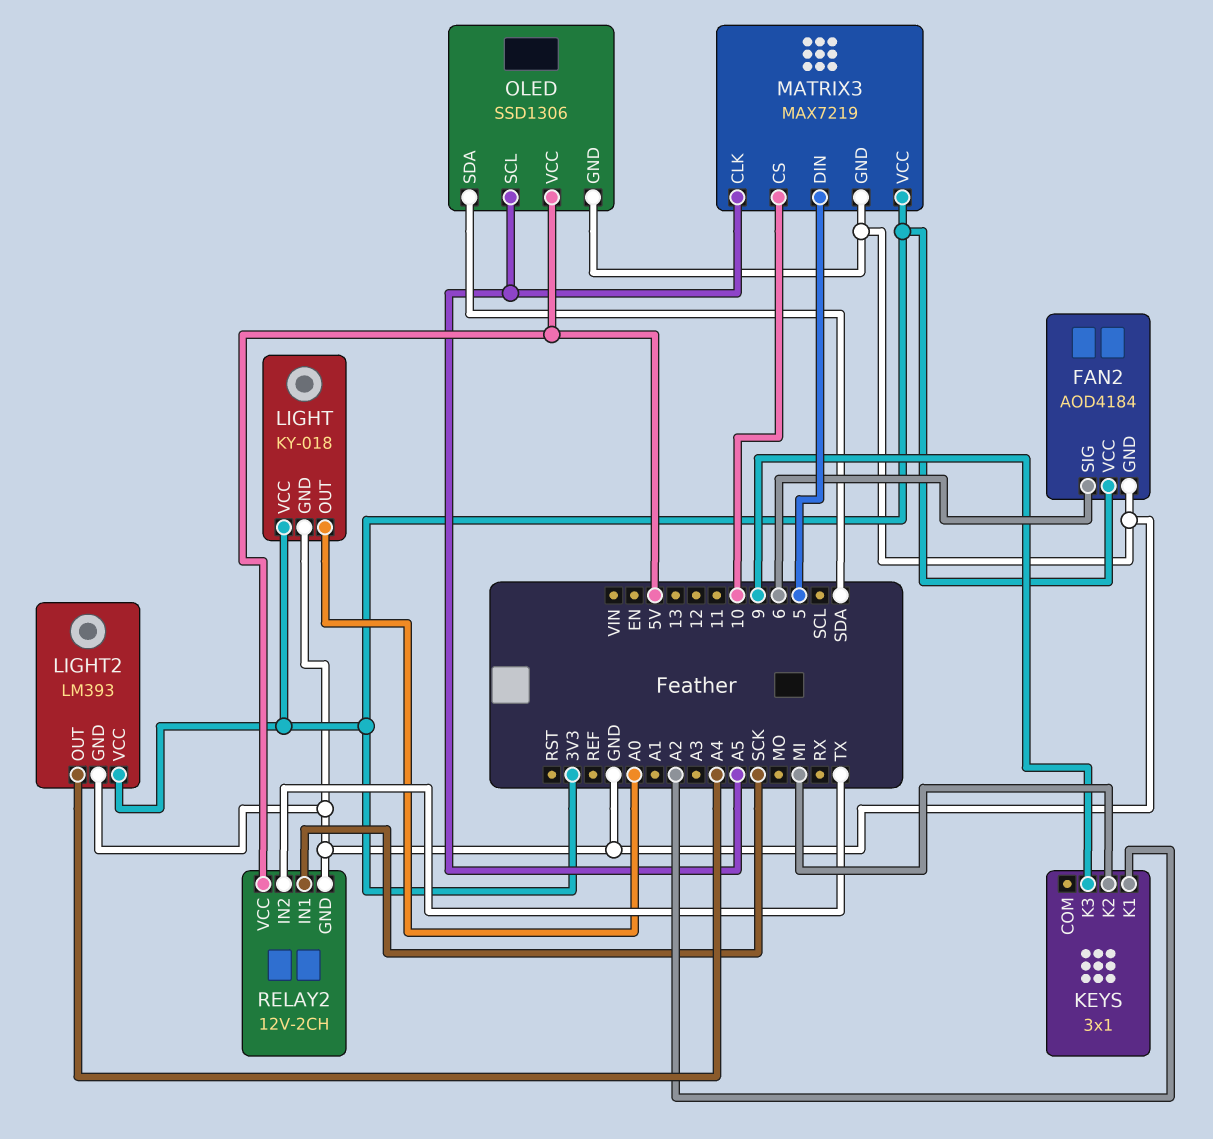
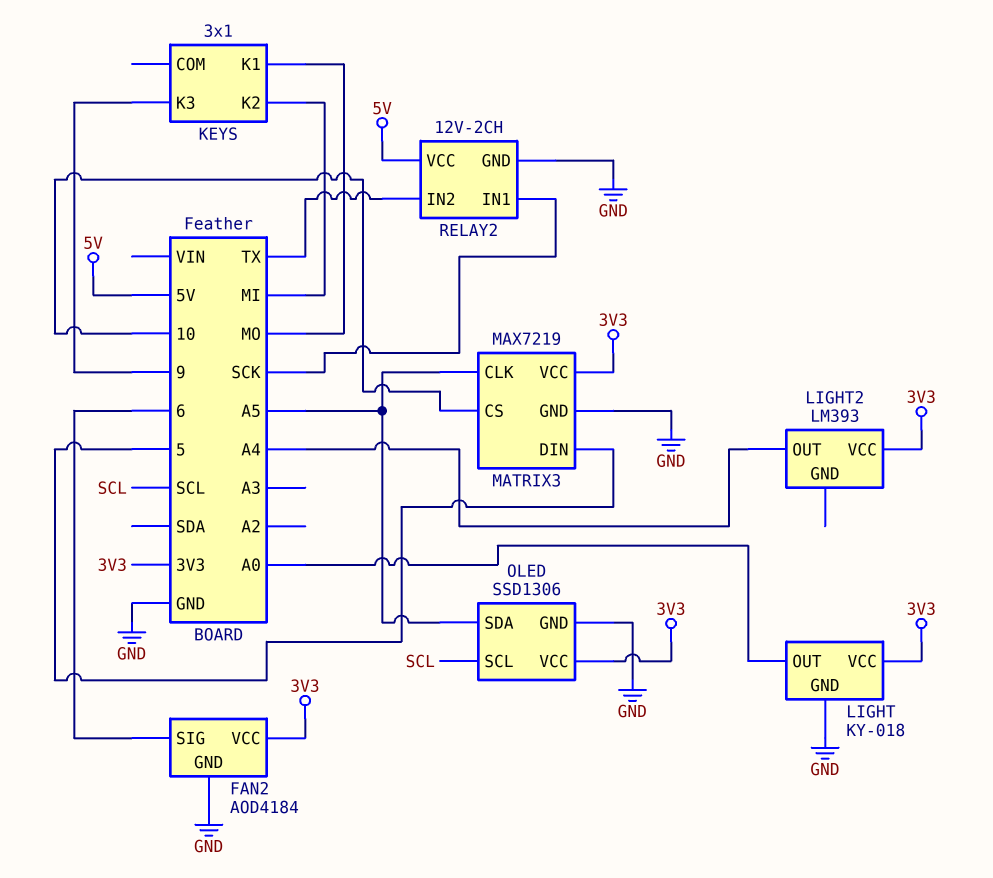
KEYS pin K1: A2 -> MO
LIGHT2 pin GND: GND -> none
OLED pin SCL: A5 -> SCL
OLED pin SDA: SDA -> A5
OLED pin VCC: 5V -> 3V3

